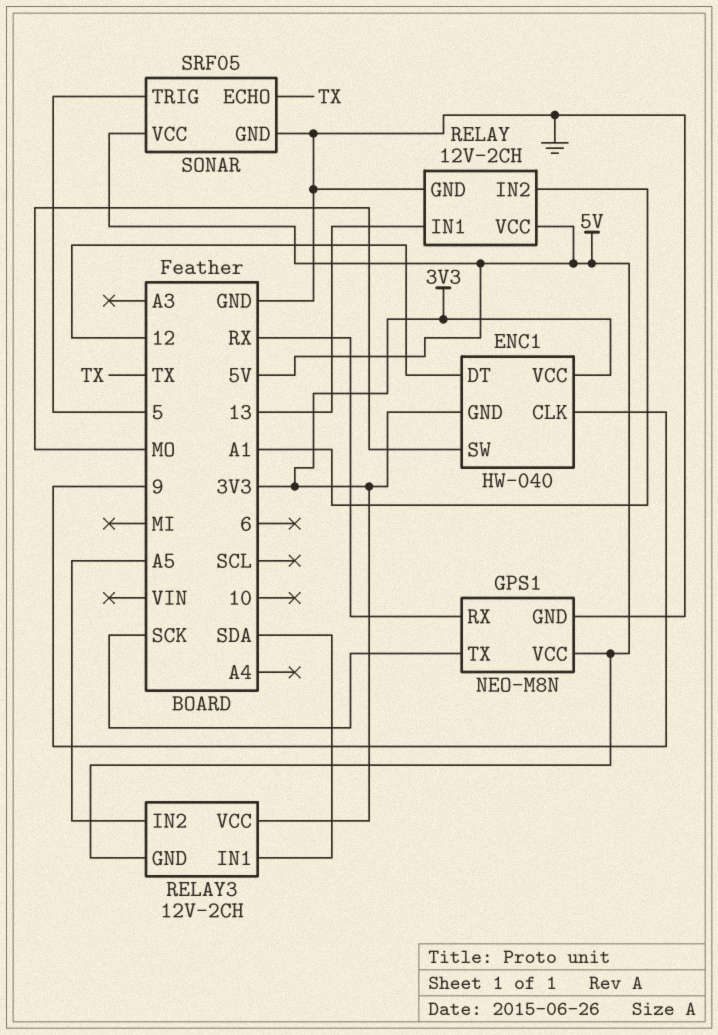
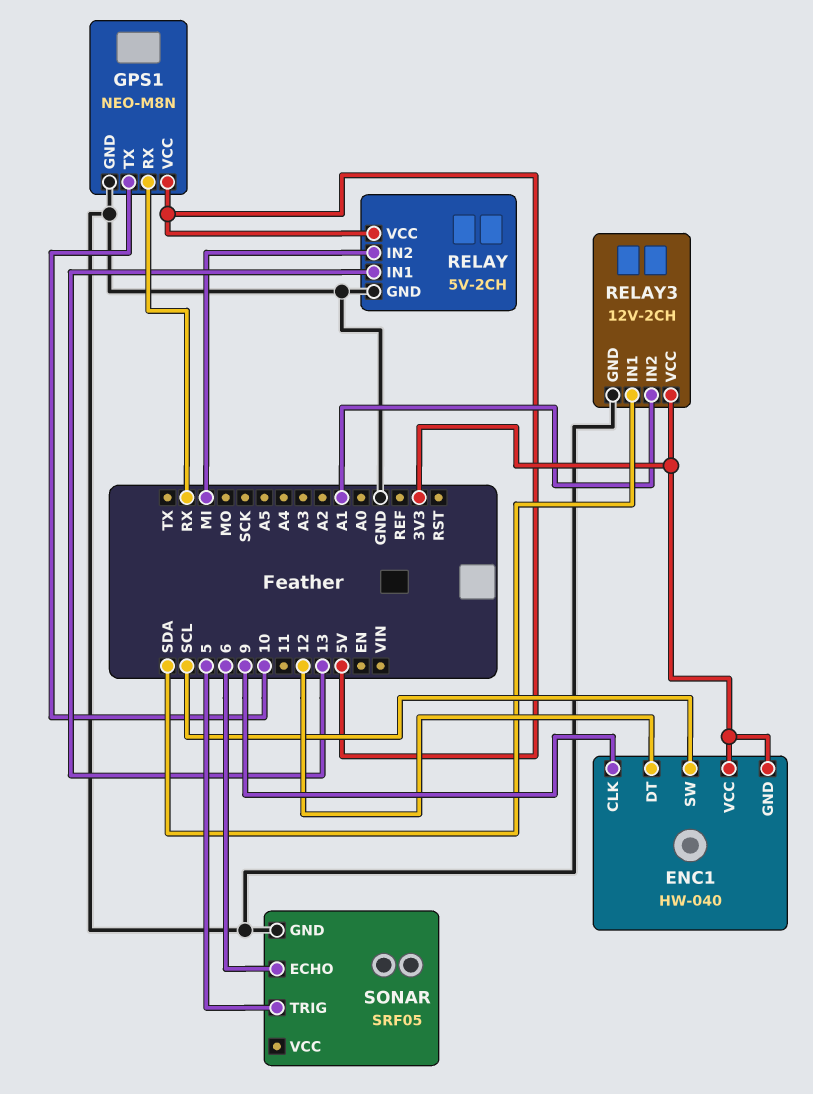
ENC1 pin SW: MO -> SCL
GPS1 pin TX: SCK -> 10
RELAY: 12V-2CH -> 5V-2CH
RELAY pin IN2: A1 -> MI
RELAY3 pin GND: 5V -> GND
RELAY3 pin IN2: A5 -> A1
SONAR pin ECHO: TX -> 6
SONAR pin VCC: 5V -> none

